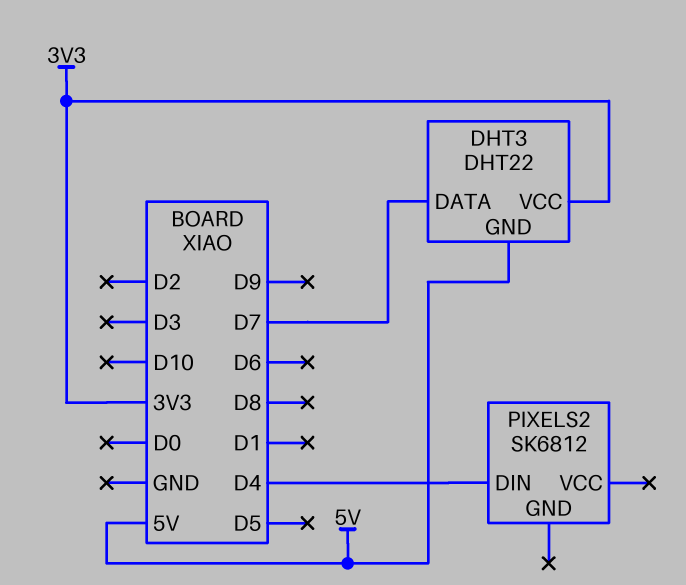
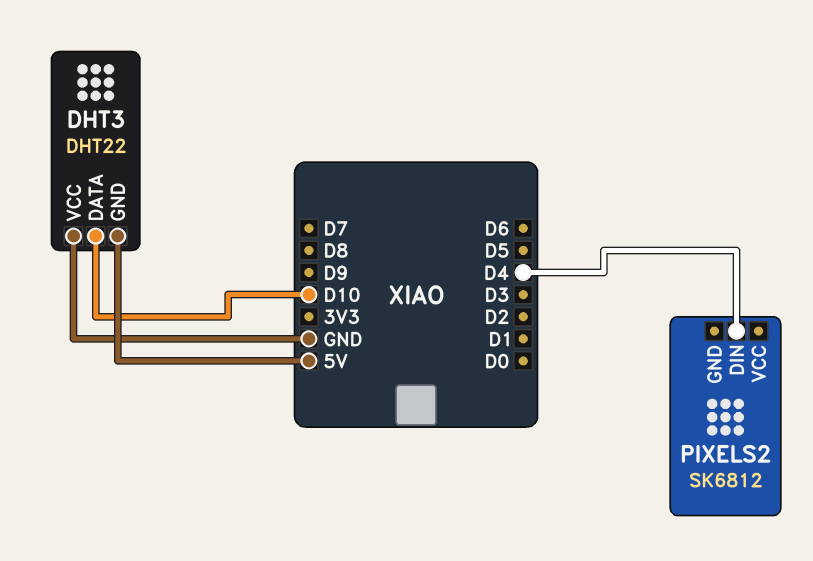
DHT3 pin DATA: D7 -> D10
DHT3 pin VCC: 3V3 -> GND

